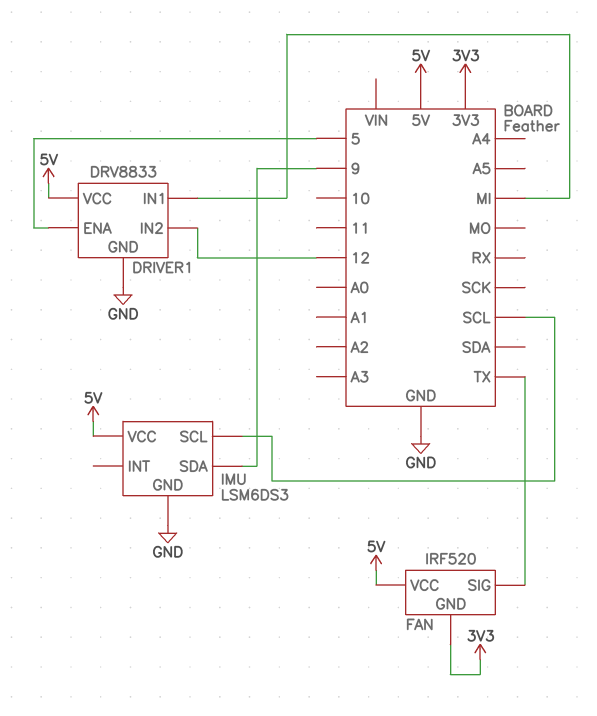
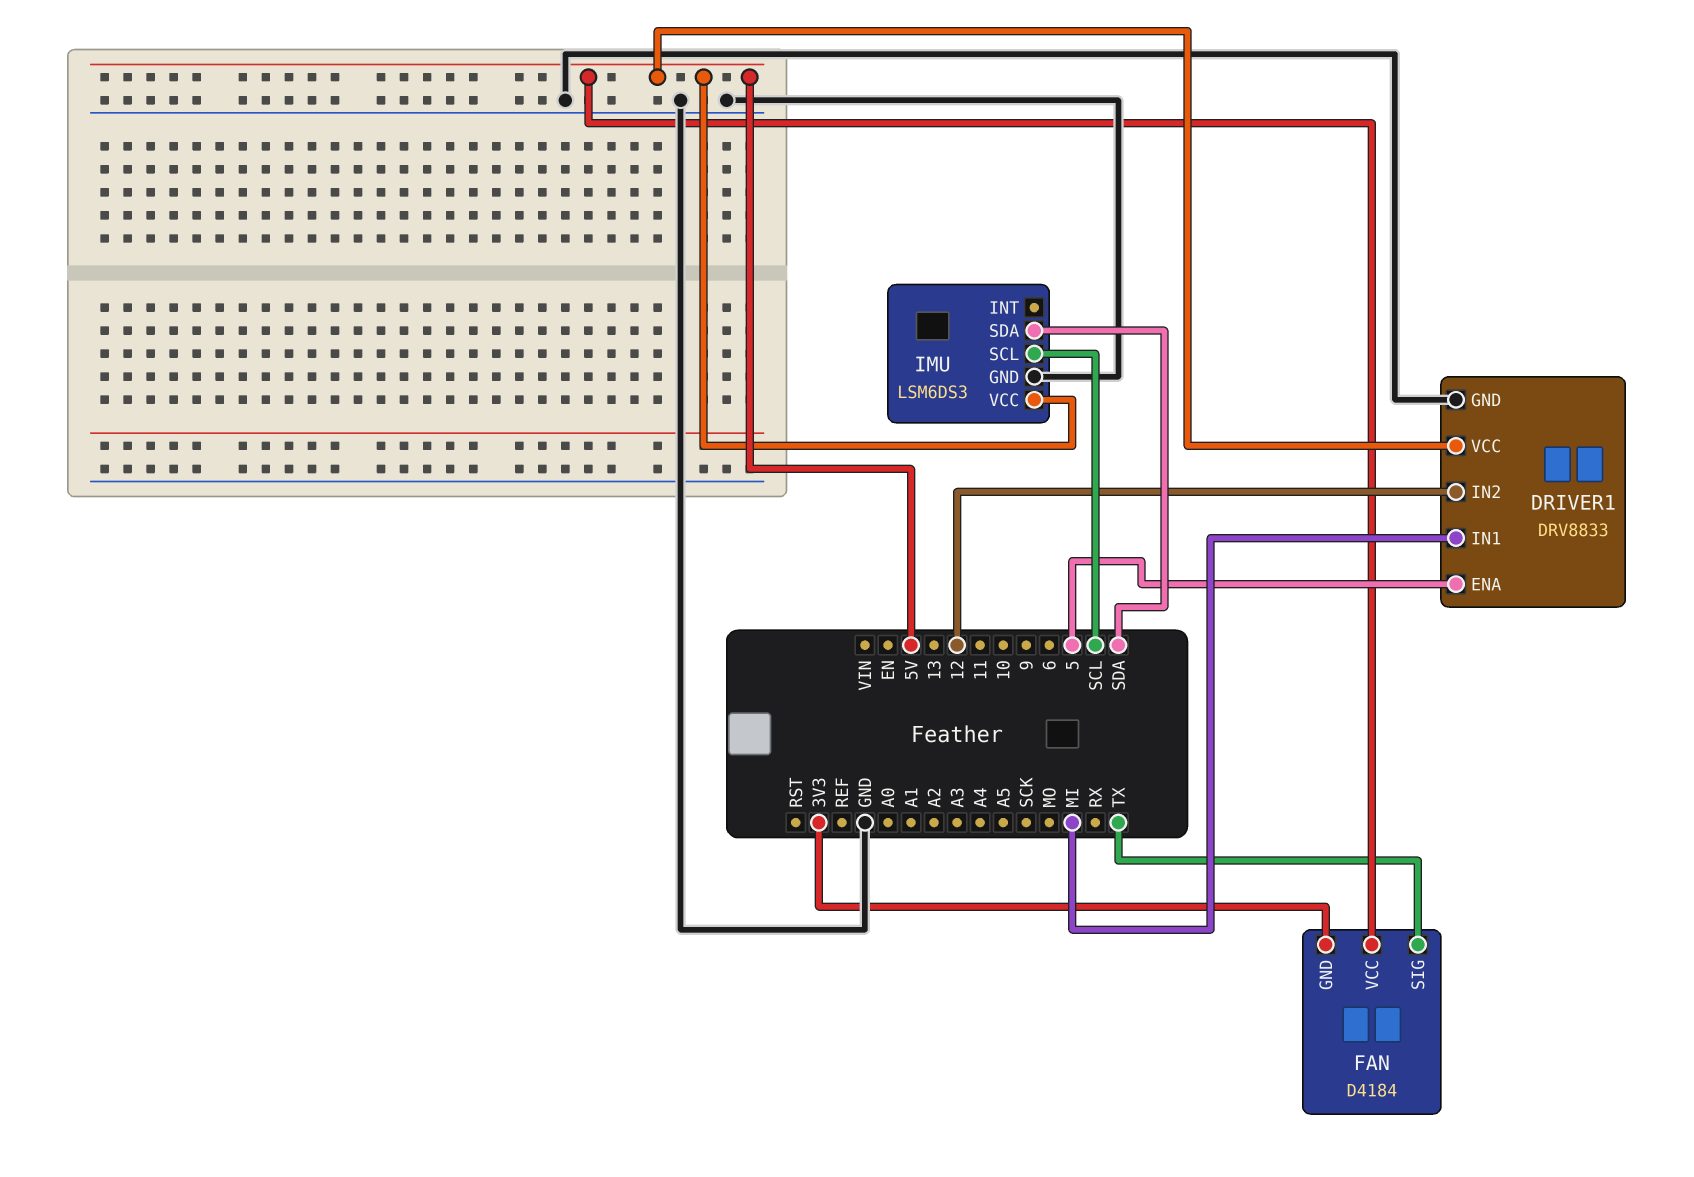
FAN: IRF520 -> D4184
IMU pin SDA: 9 -> SDA

